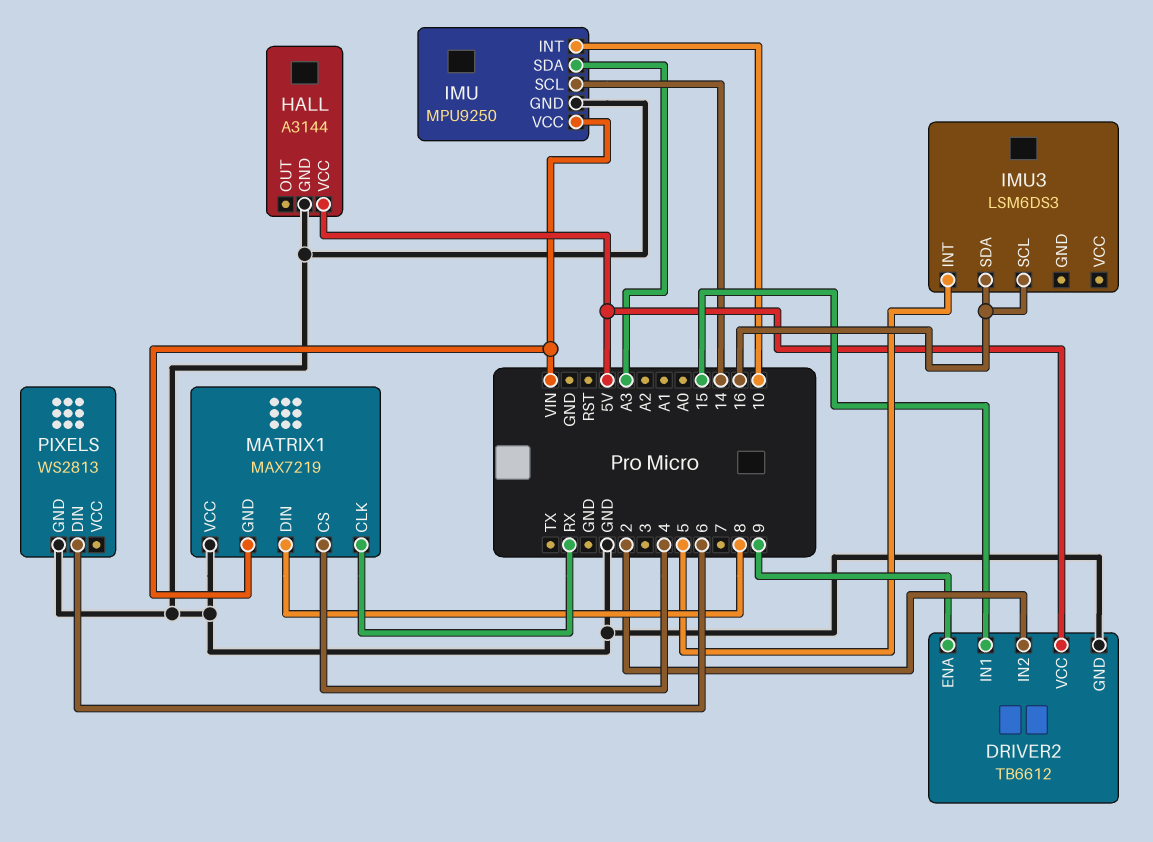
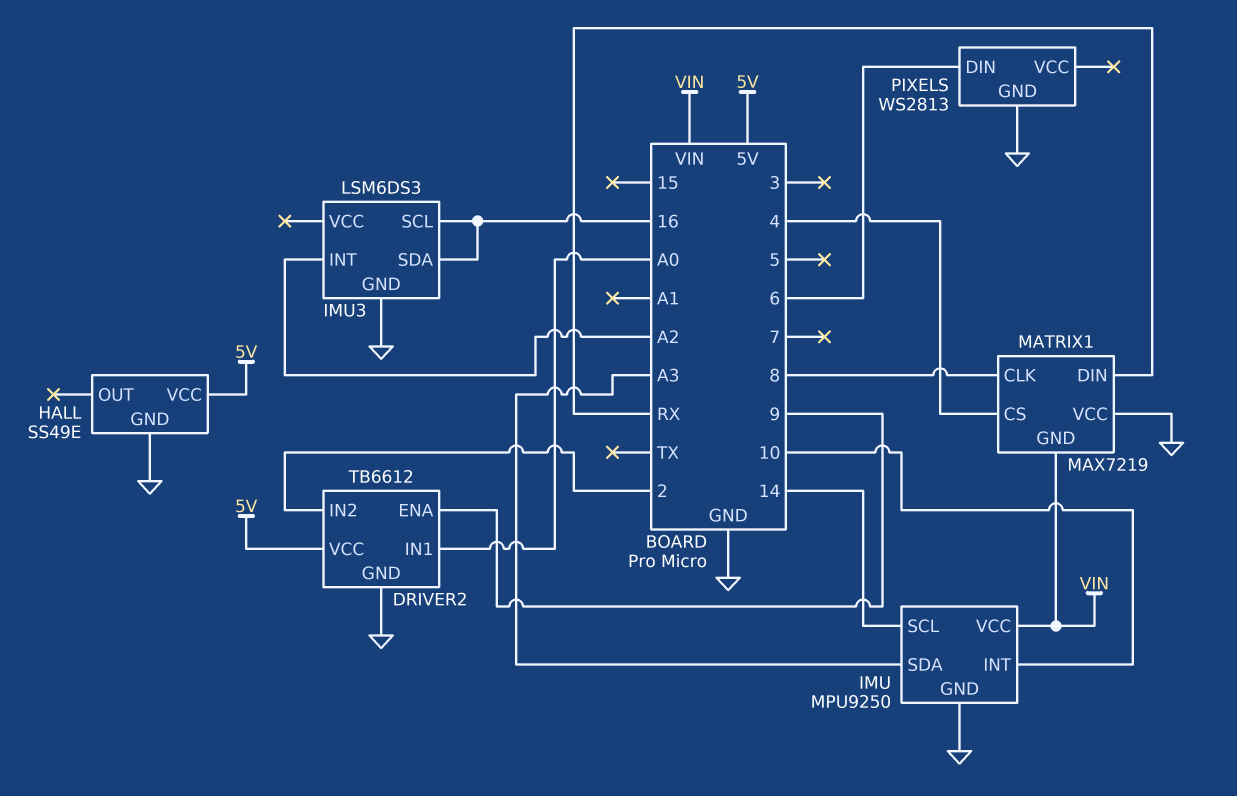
DRIVER2 pin IN1: 15 -> A0
HALL: A3144 -> SS49E
IMU3 pin GND: none -> GND
IMU3 pin INT: 5 -> A2
MATRIX1 pin CLK: RX -> 8
MATRIX1 pin DIN: 8 -> RX

